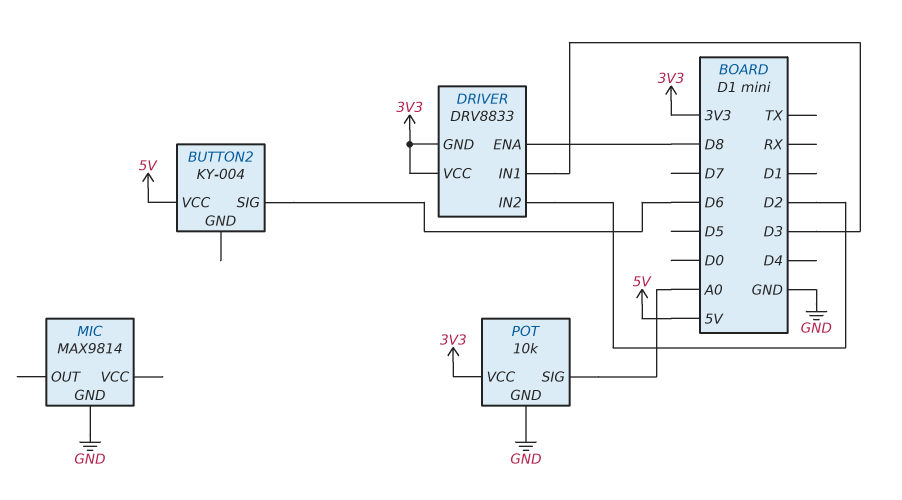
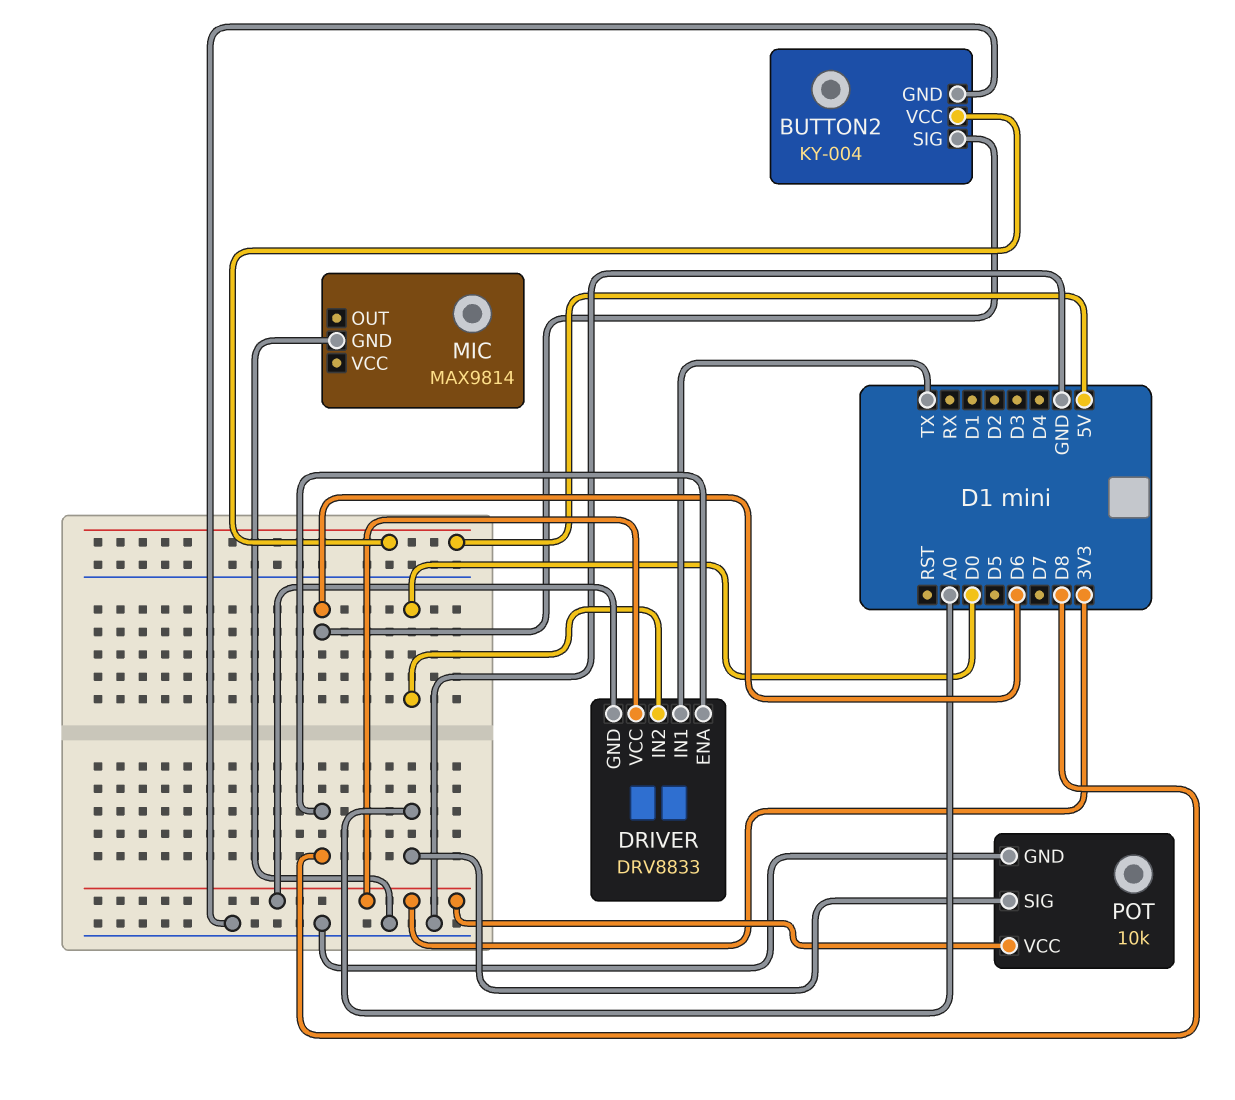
BUTTON2 pin GND: none -> GND
DRIVER pin IN1: D3 -> TX
DRIVER pin IN2: D2 -> D0

